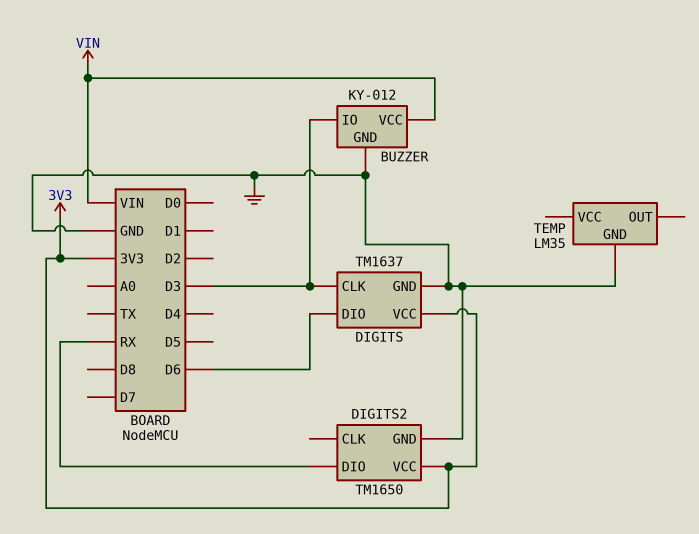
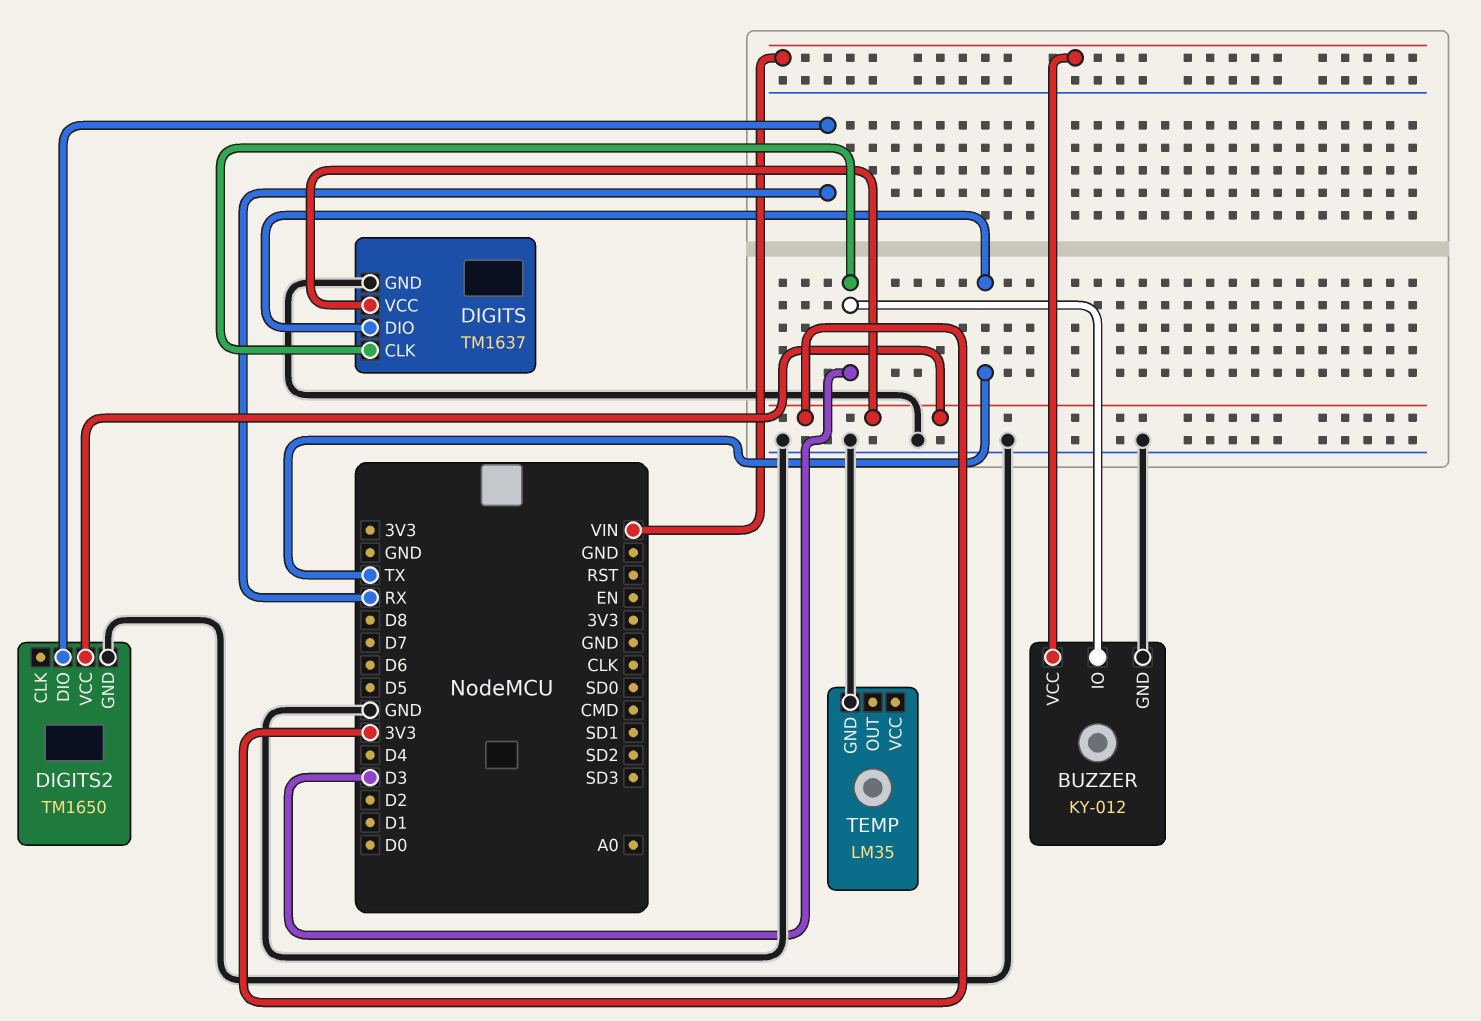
DIGITS pin DIO: D6 -> TX

